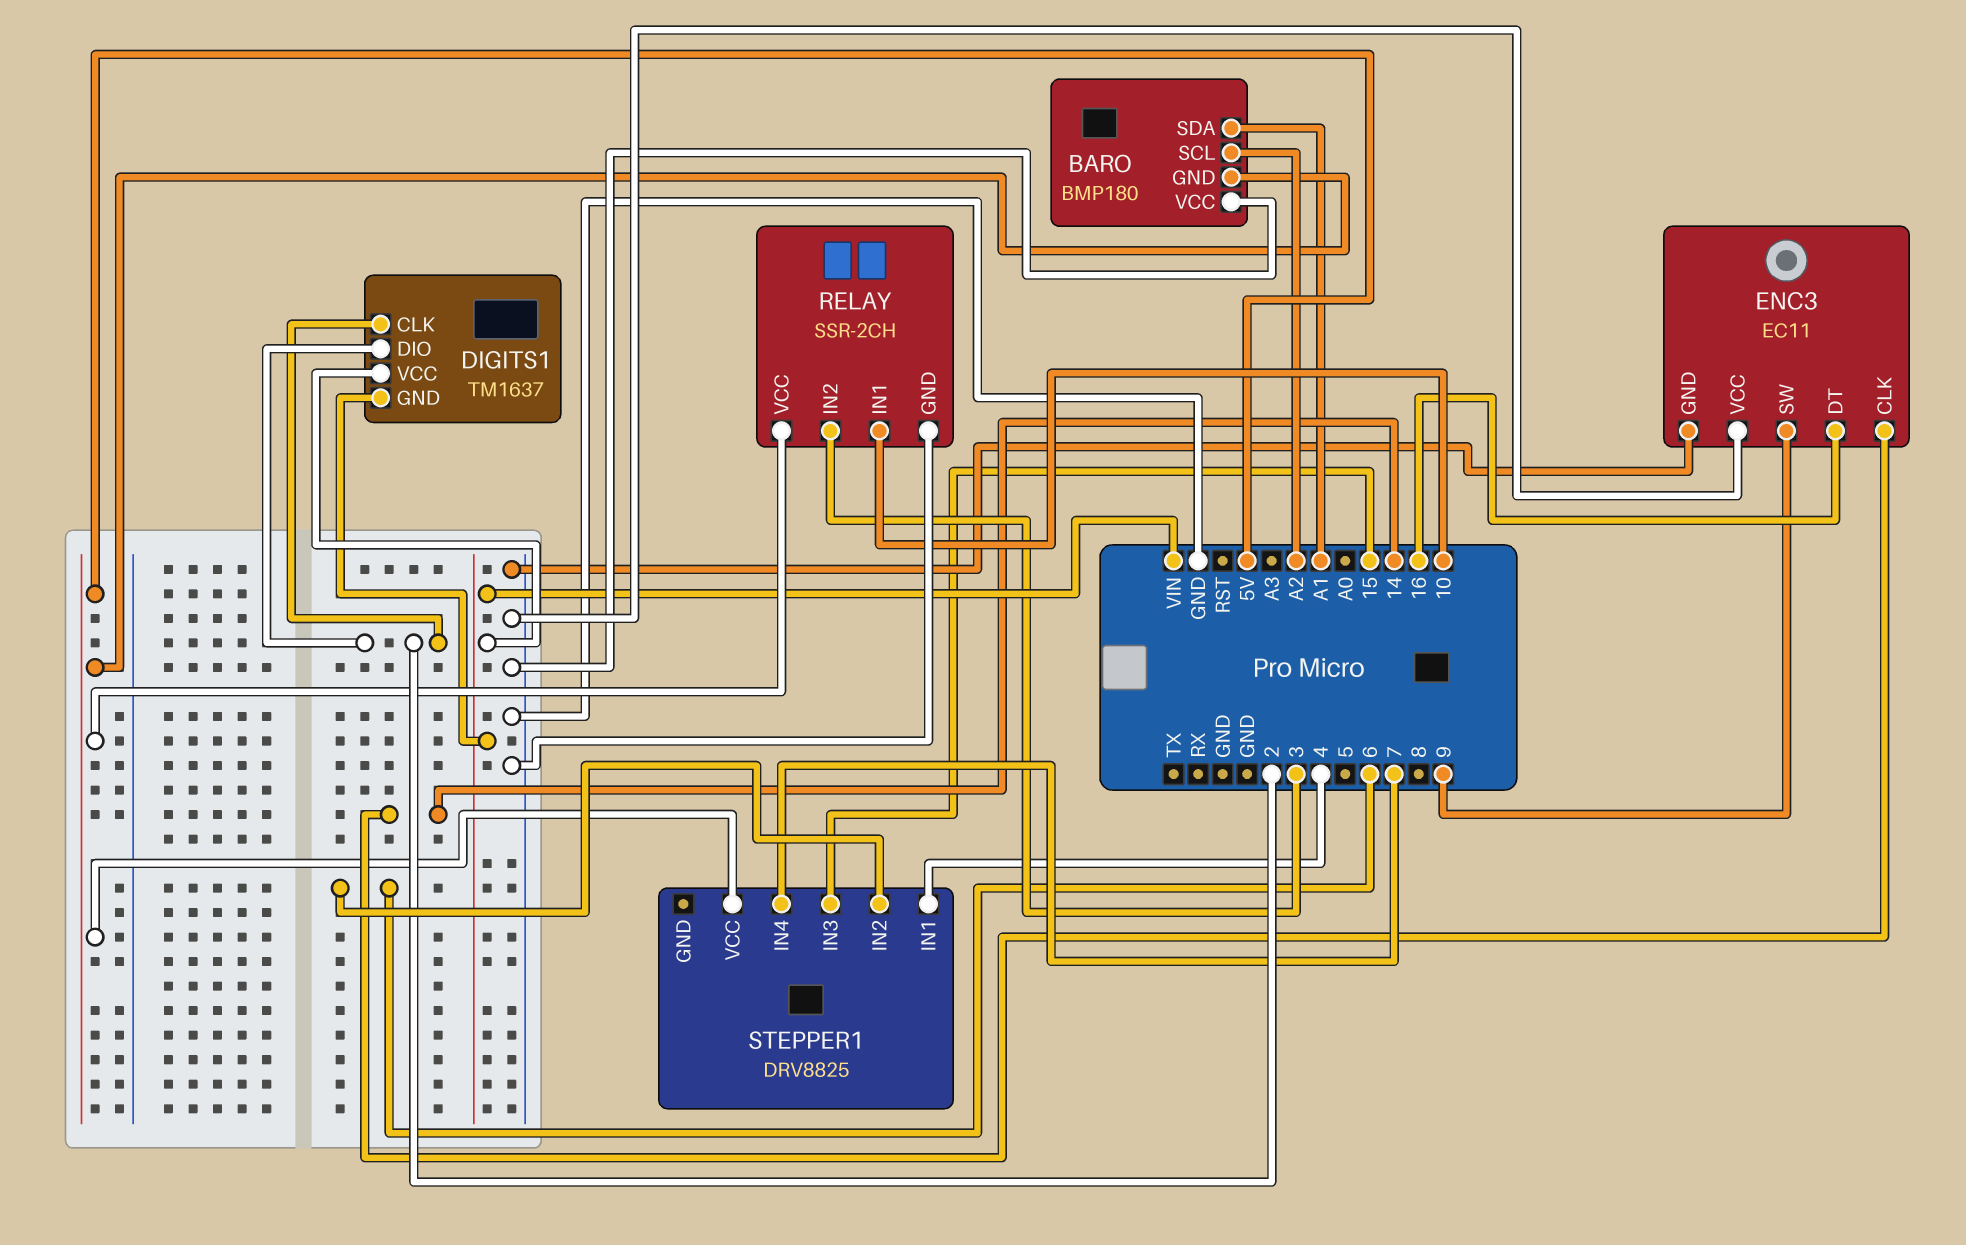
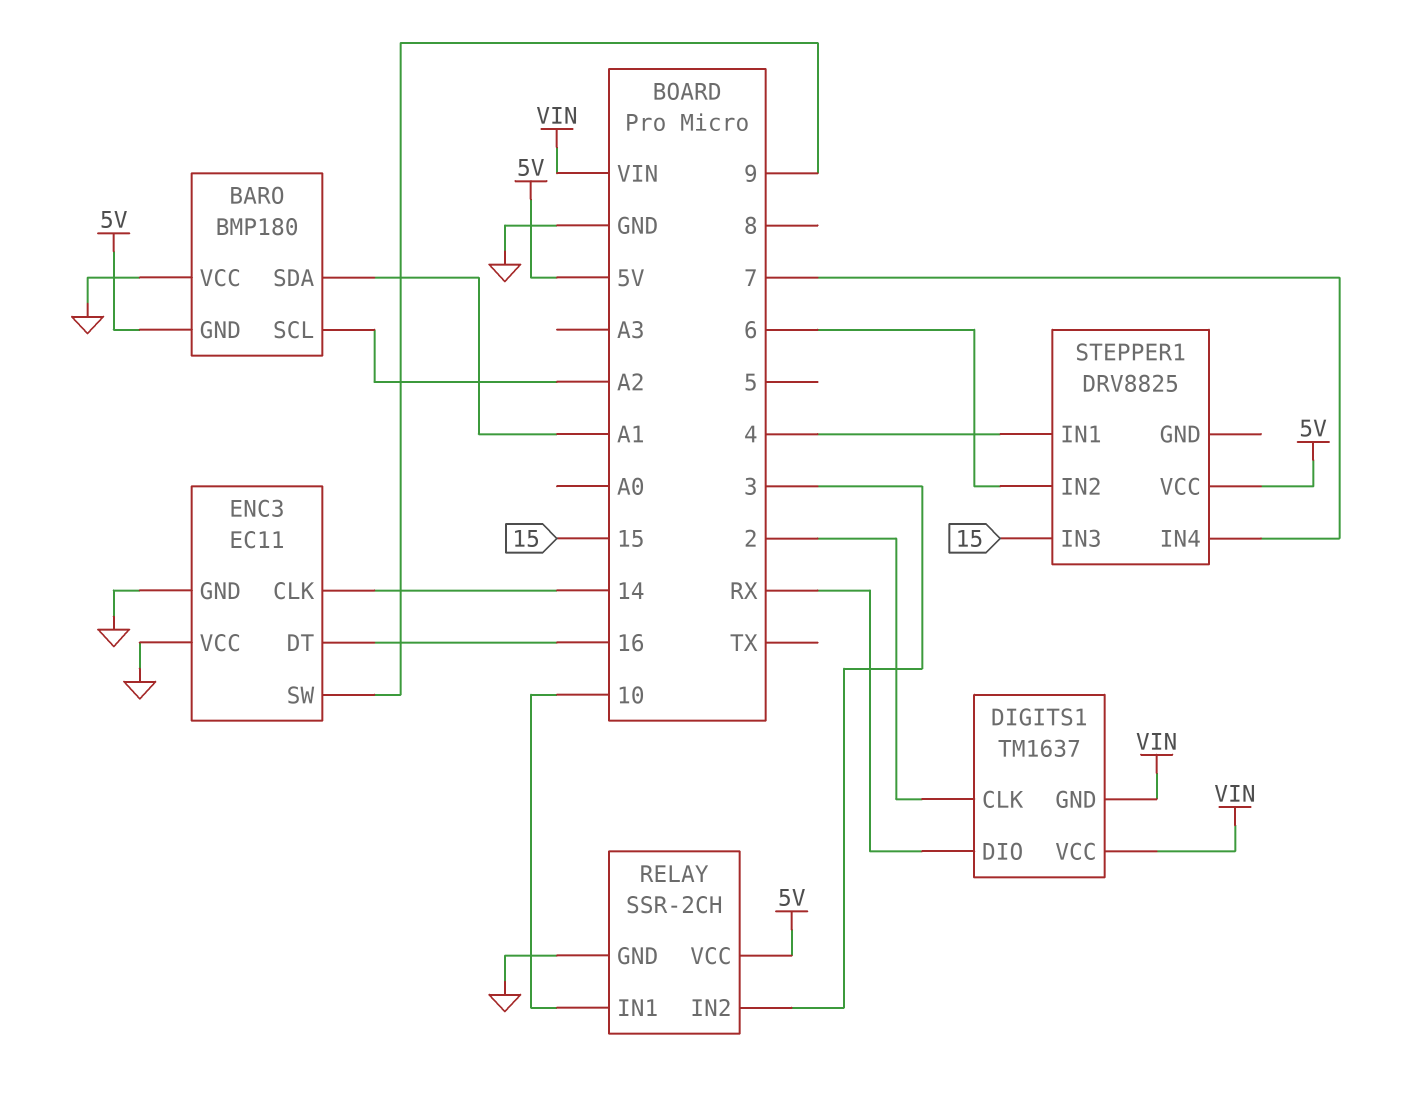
DIGITS1 pin DIO: 2 -> RX

